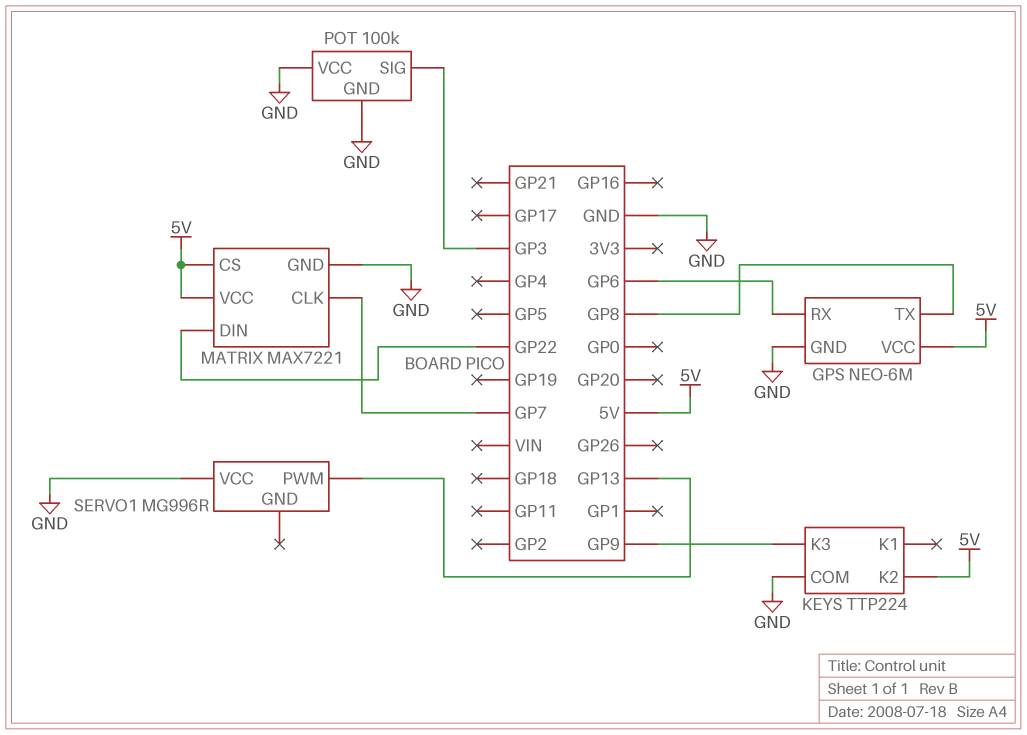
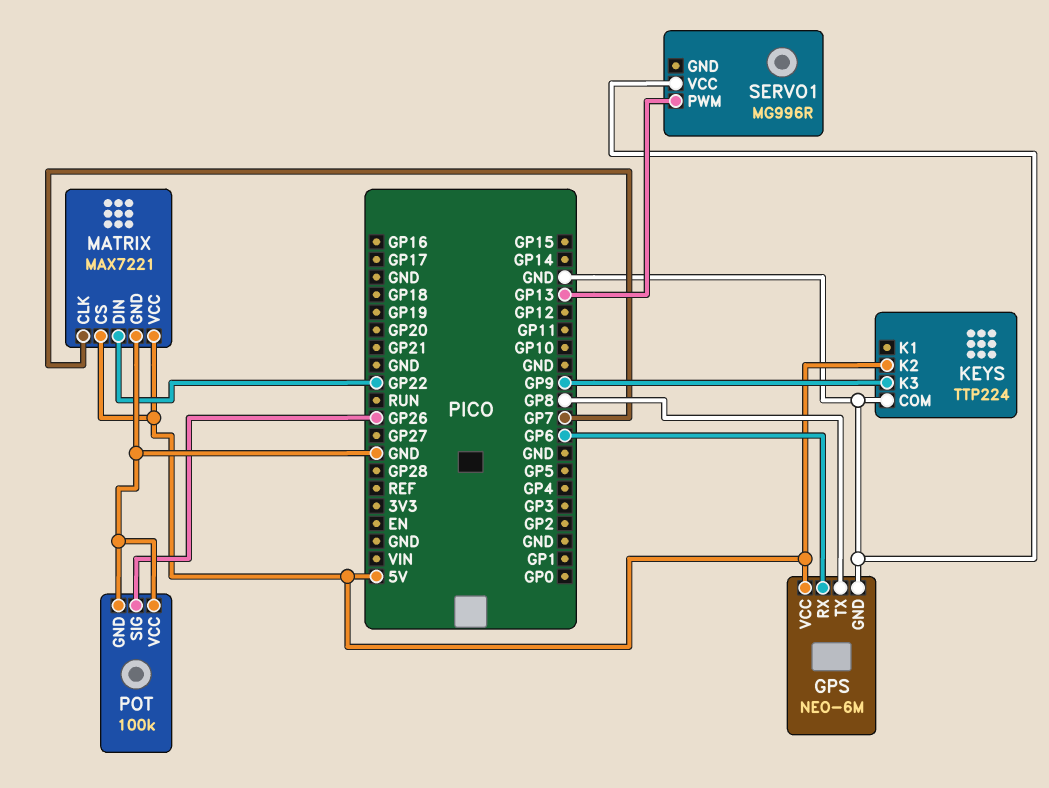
POT pin SIG: GP3 -> GP26

